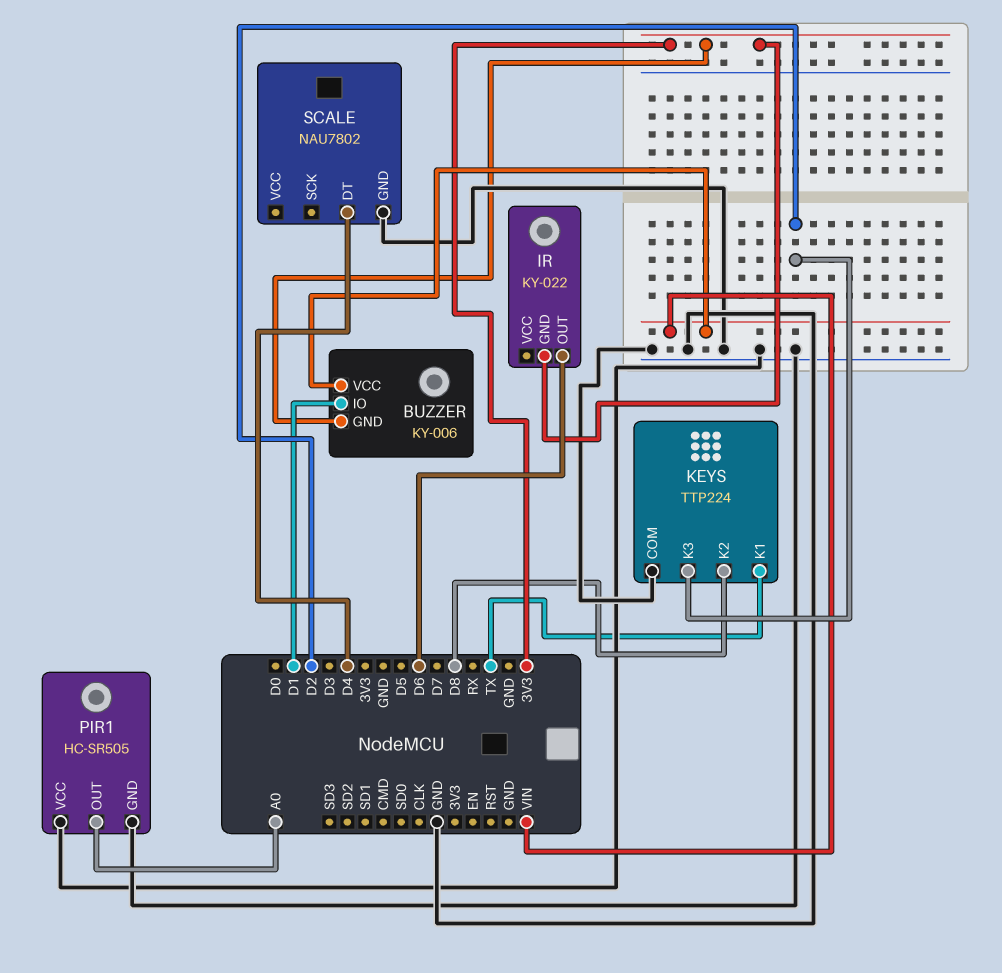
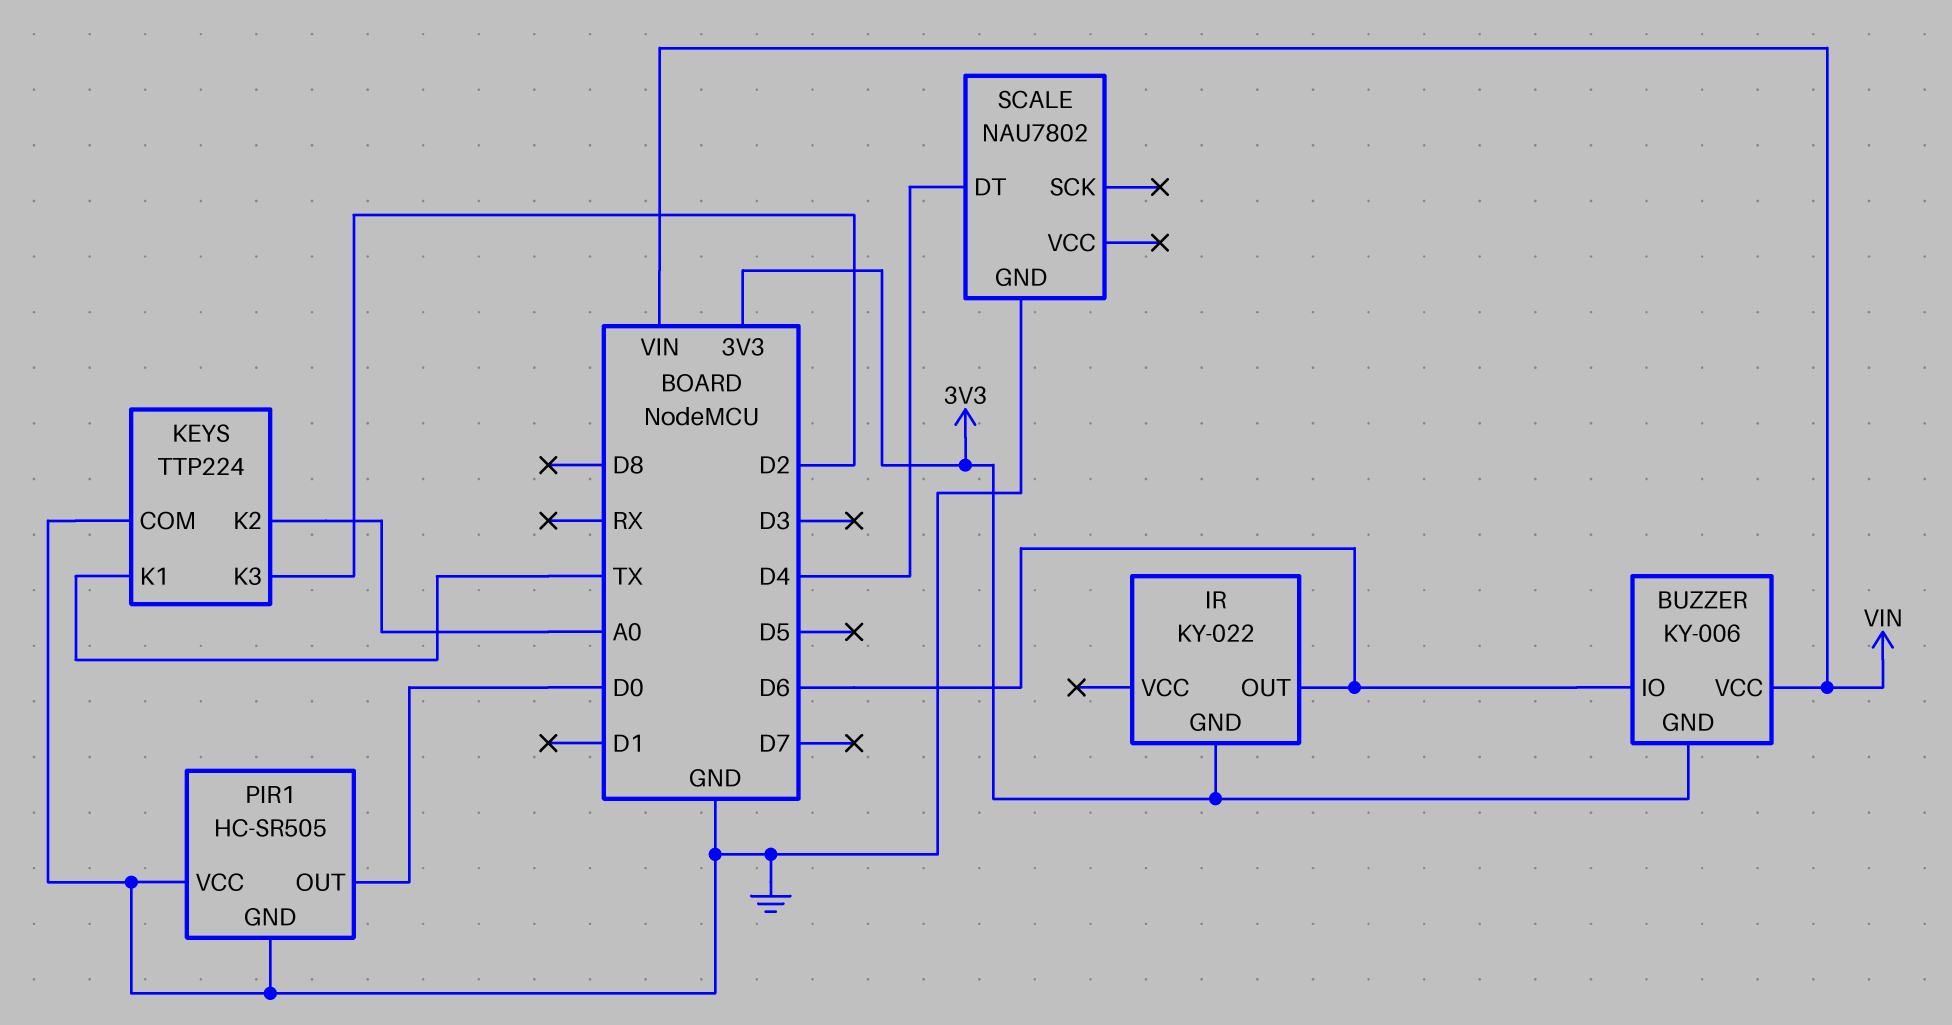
BUZZER pin IO: D1 -> D6
KEYS pin K2: D8 -> A0
PIR1 pin OUT: A0 -> D0

